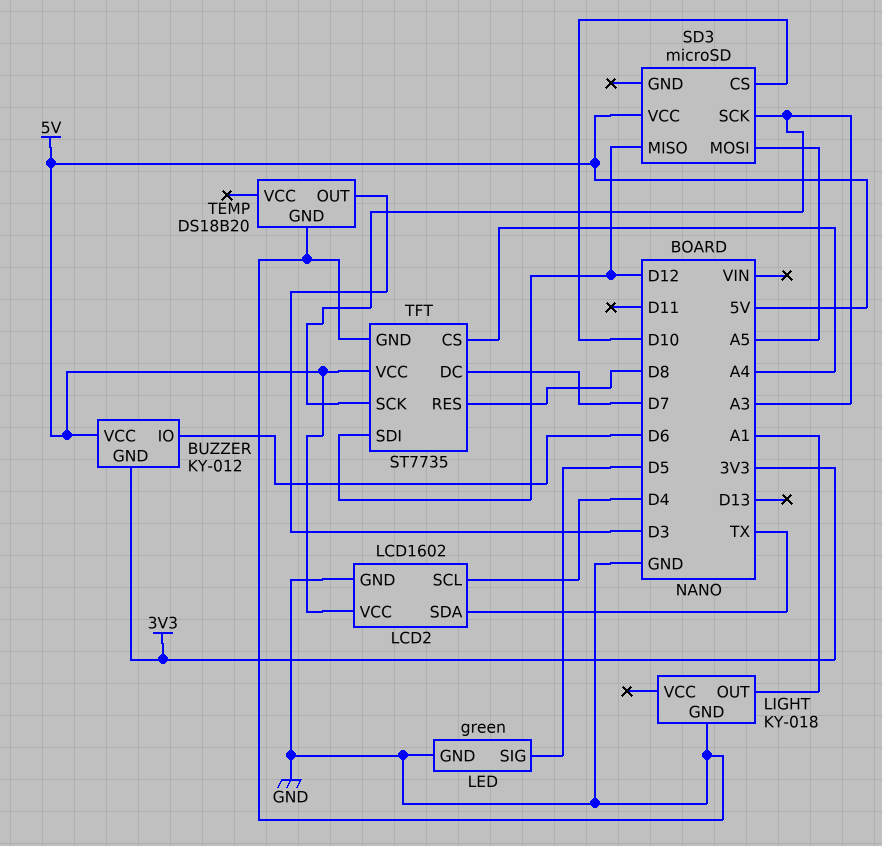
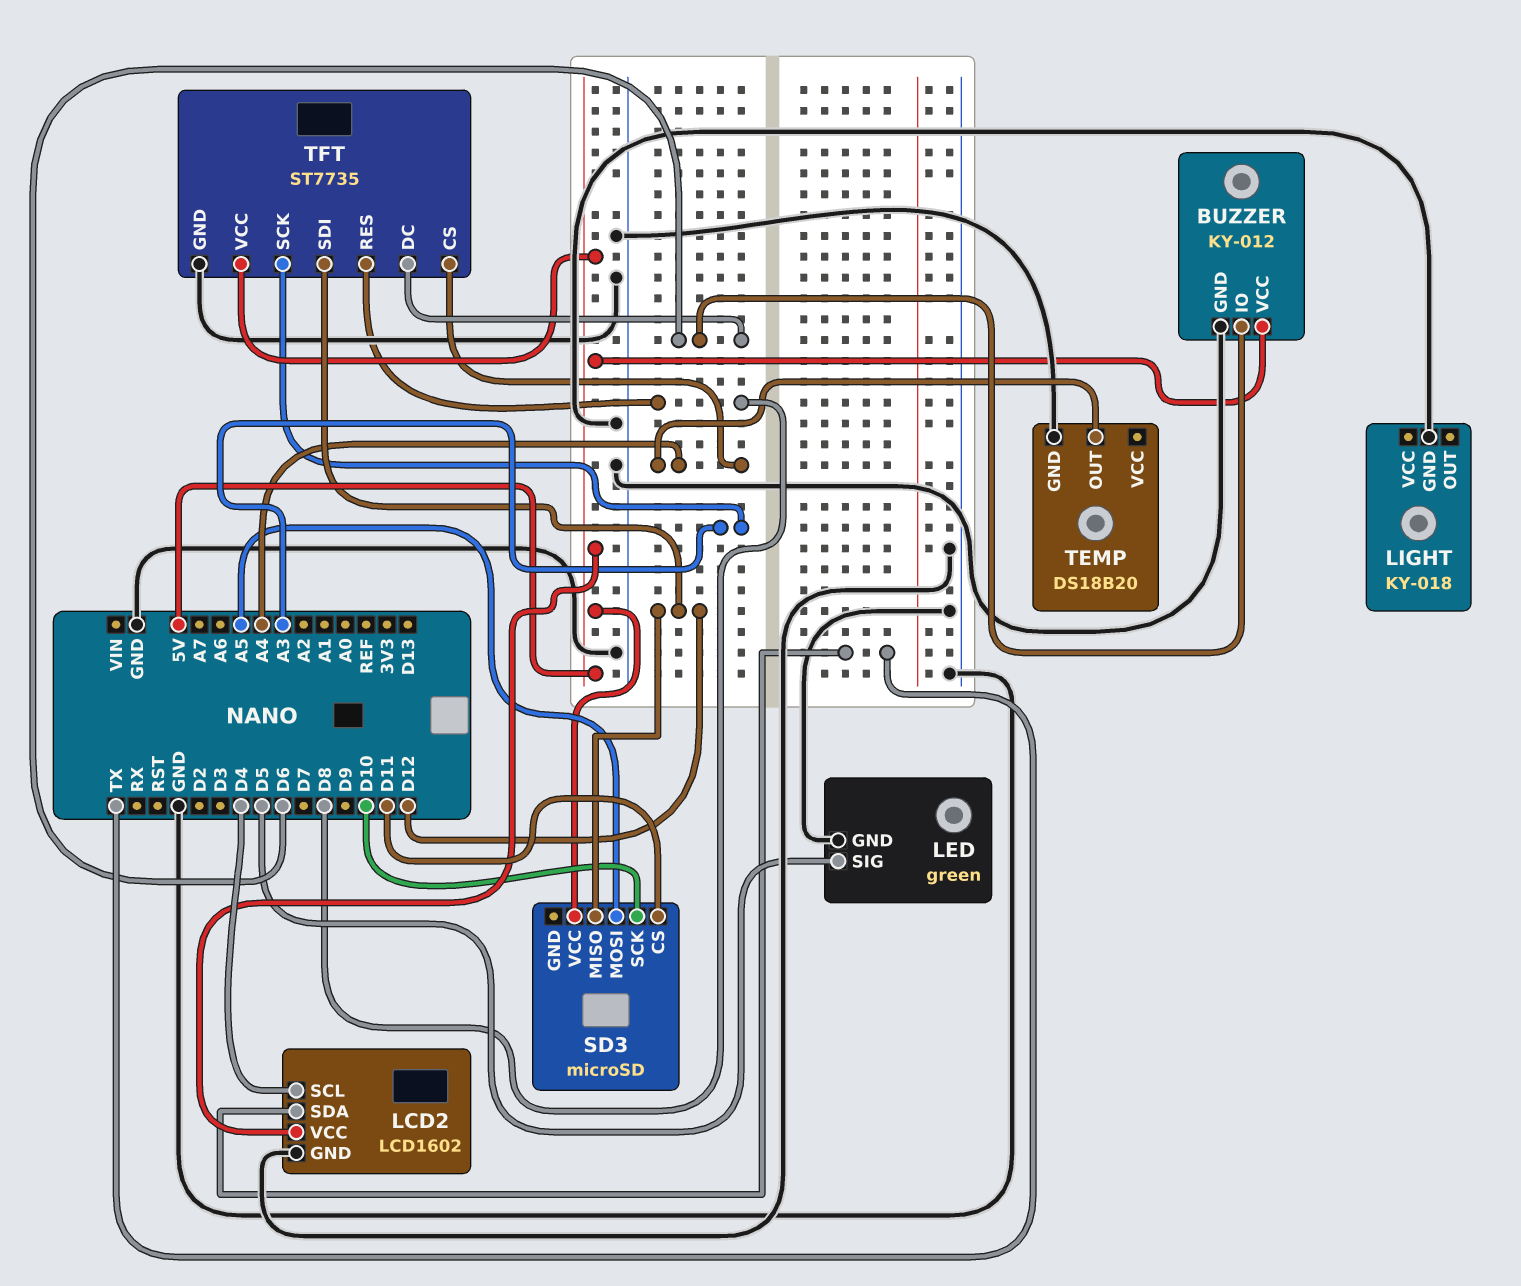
BUZZER pin GND: 3V3 -> GND
LIGHT pin OUT: A1 -> none
SD3 pin CS: D10 -> D11
SD3 pin SCK: A3 -> D10
TEMP pin OUT: D3 -> A4
TFT pin DC: D7 -> D6

